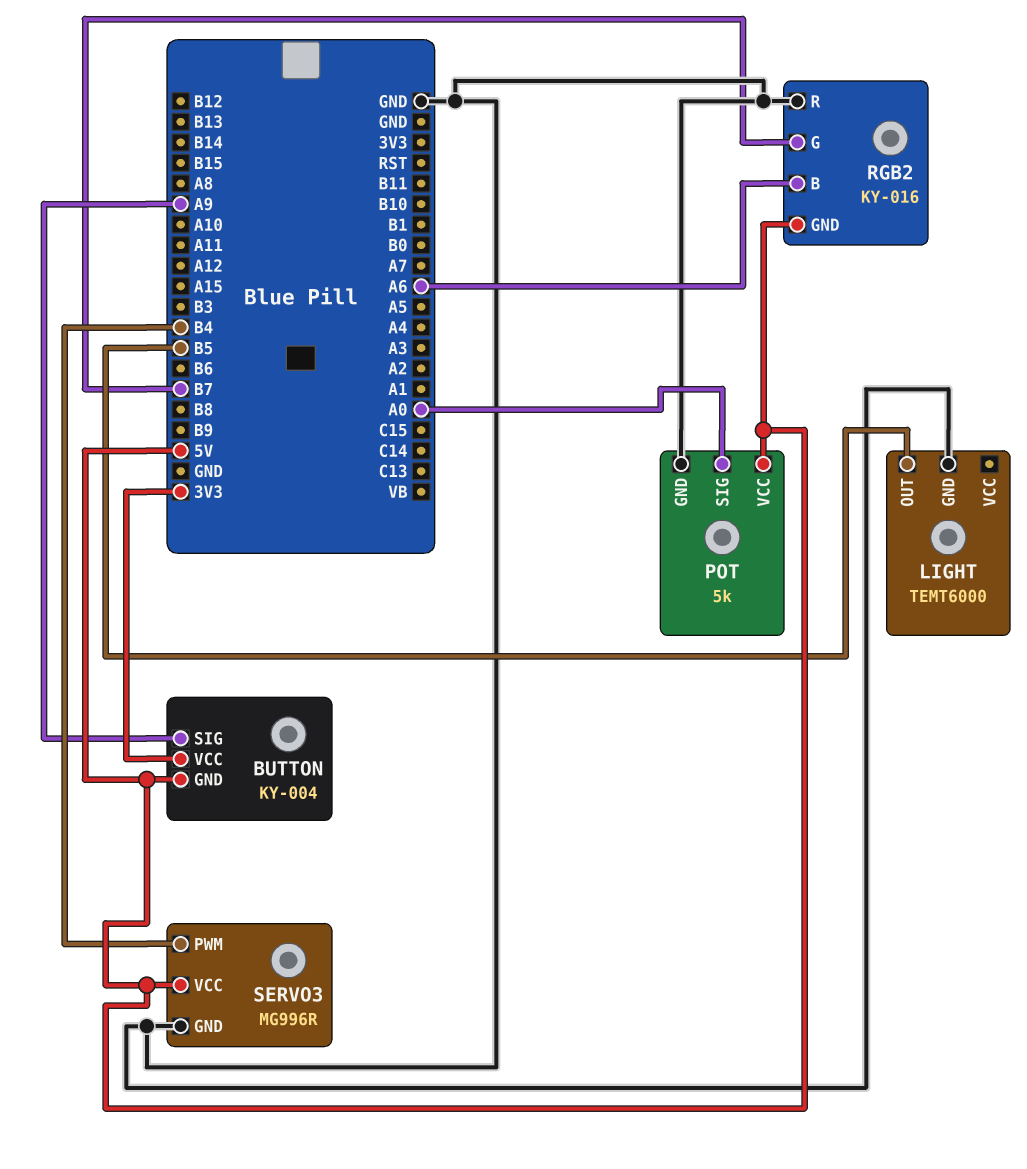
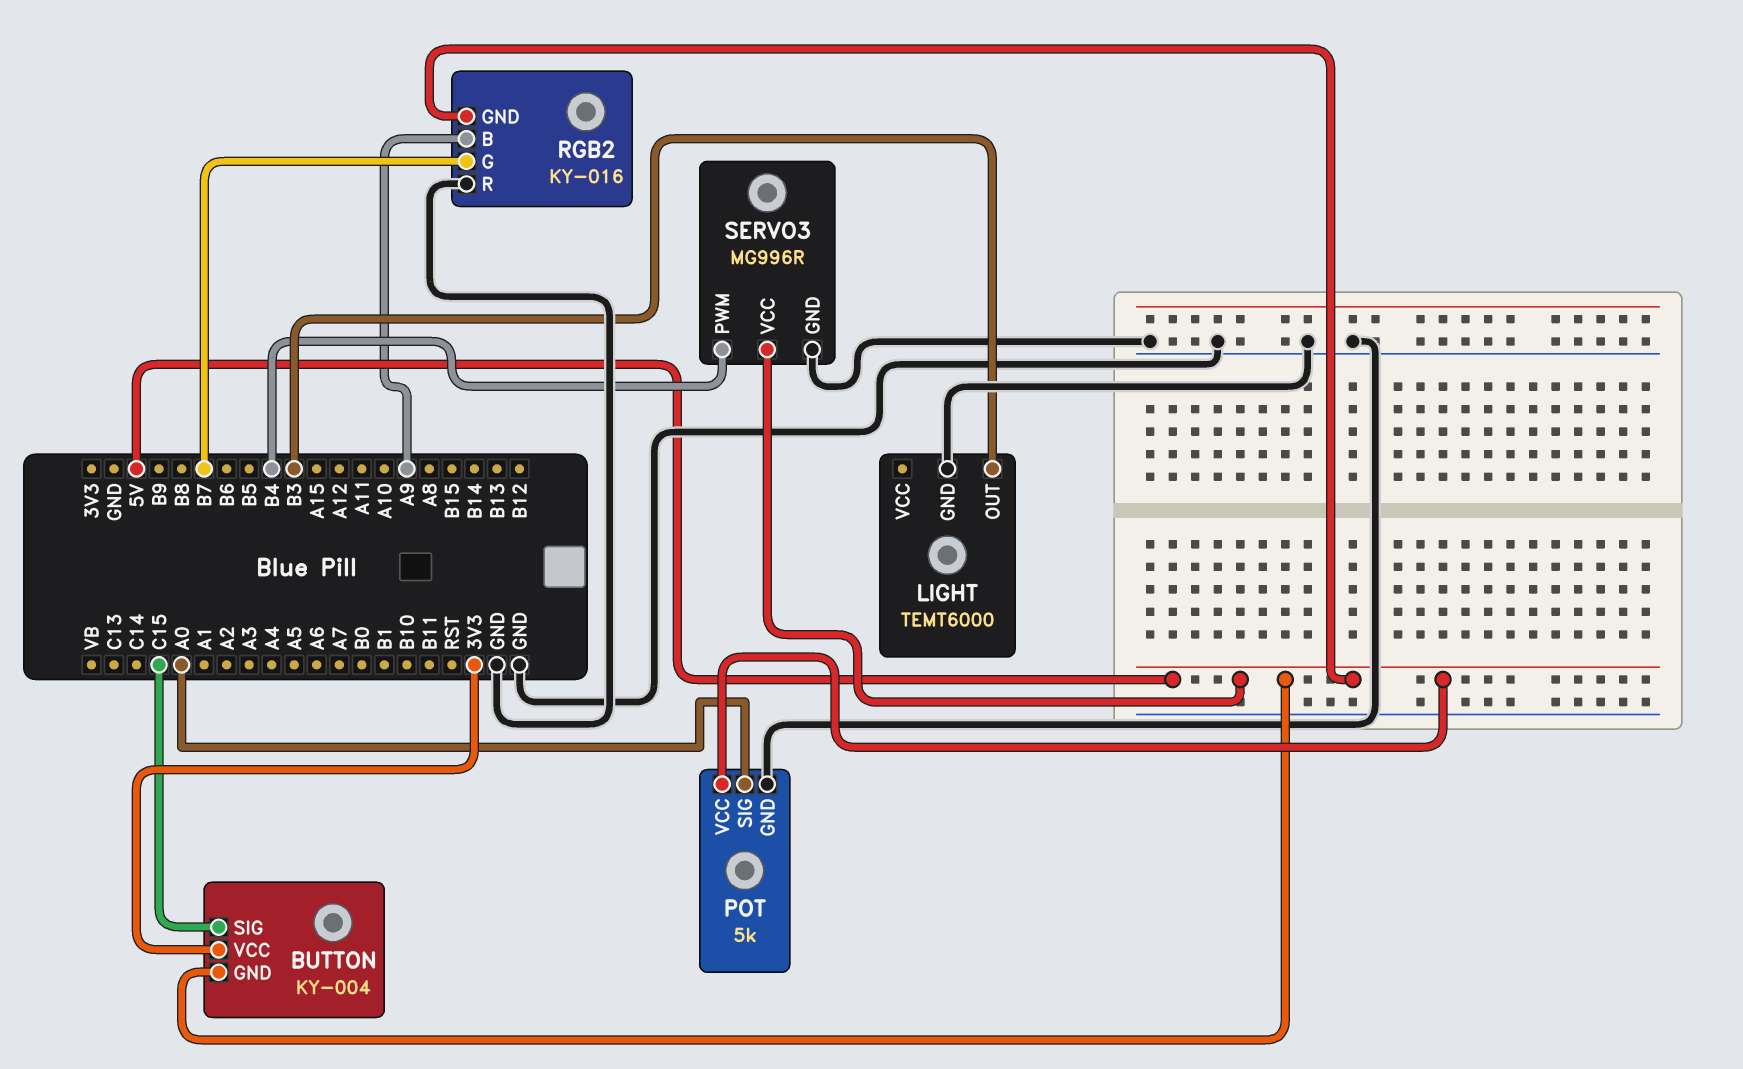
BUTTON pin SIG: A9 -> C15
LIGHT pin OUT: B5 -> B3
RGB2 pin B: A6 -> A9

